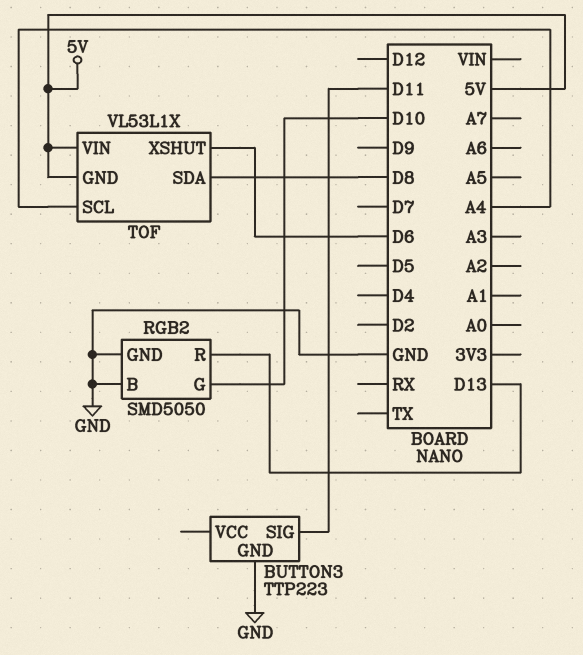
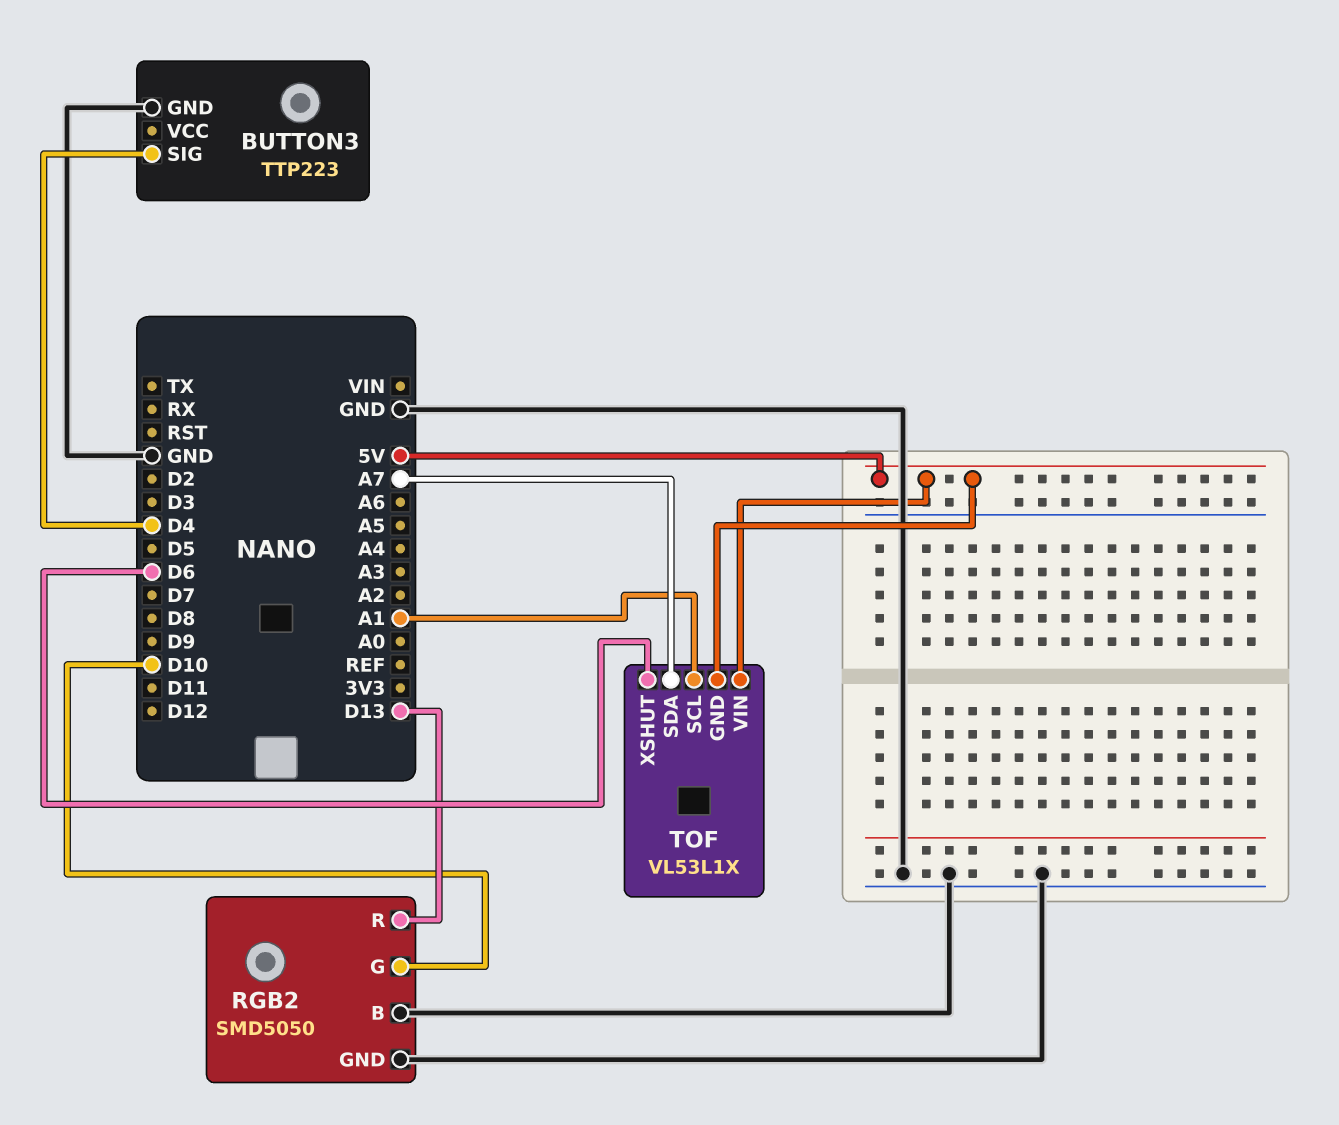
BUTTON3 pin SIG: D11 -> D4
TOF pin SCL: A4 -> A1
TOF pin SDA: D8 -> A7

